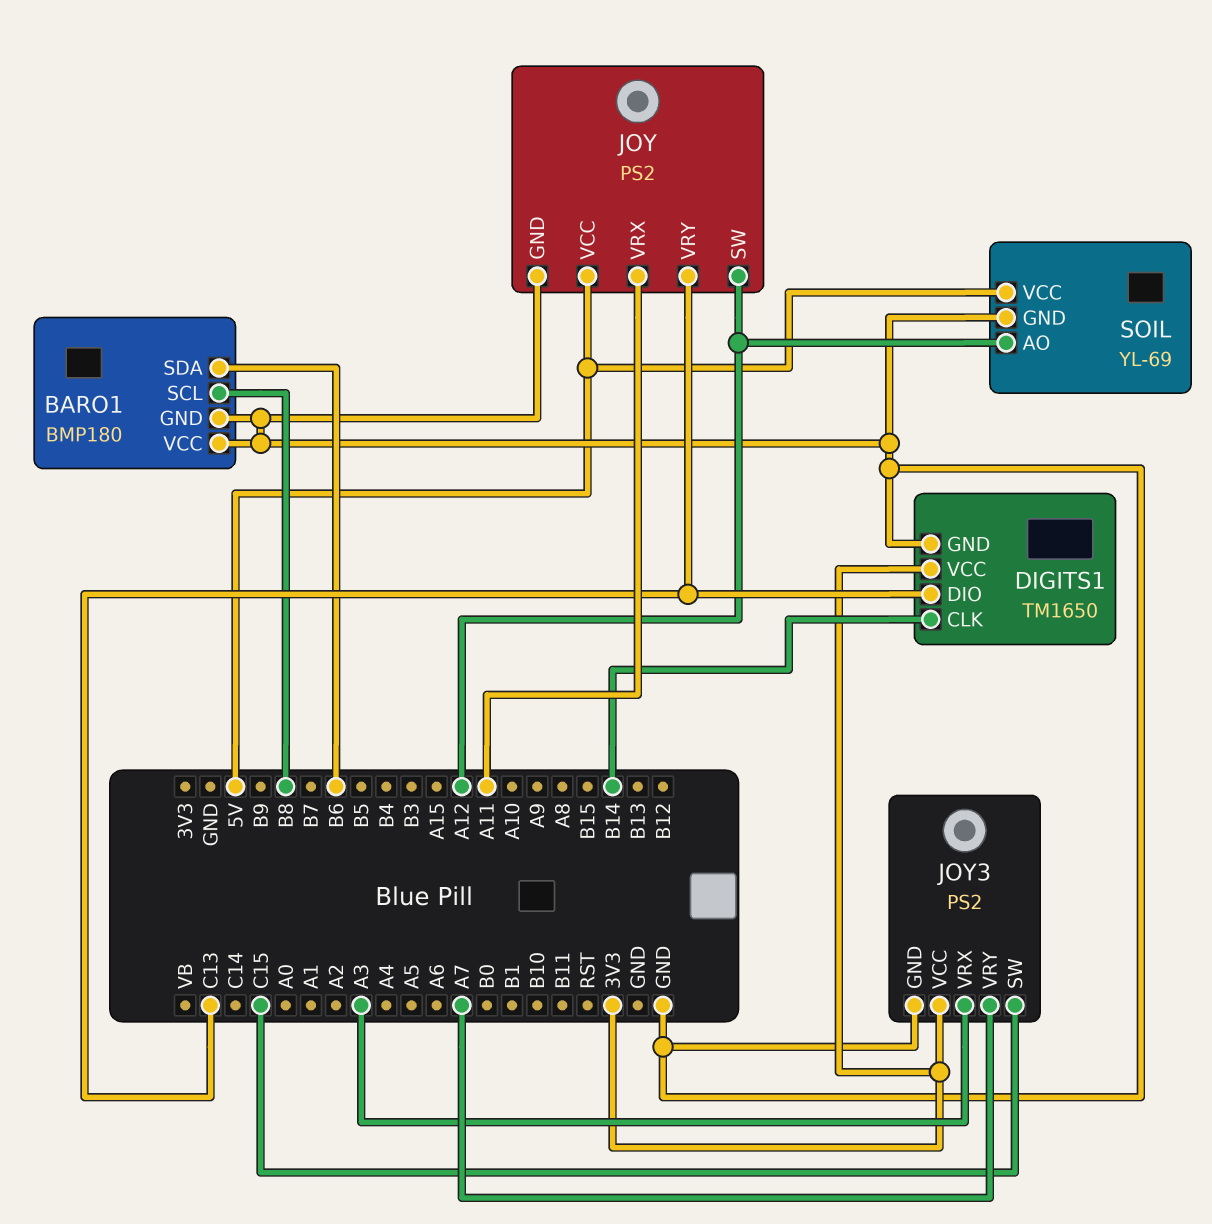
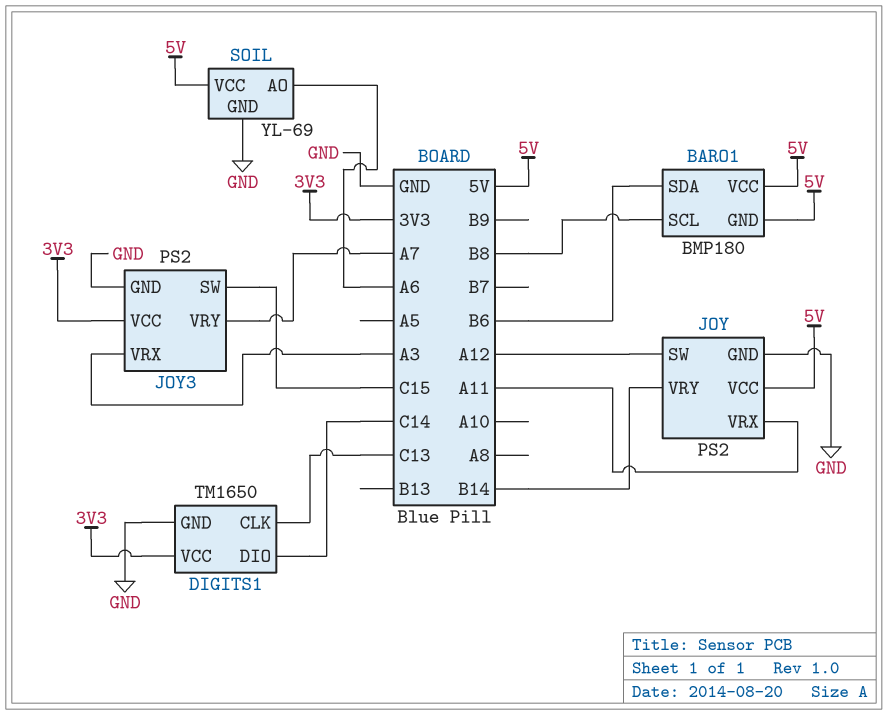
BARO1 pin GND: GND -> 5V
BARO1 pin VCC: GND -> 5V
DIGITS1 pin CLK: B14 -> C13
DIGITS1 pin DIO: C13 -> C14
JOY pin VRY: C13 -> B14
SOIL pin AO: A12 -> A6

